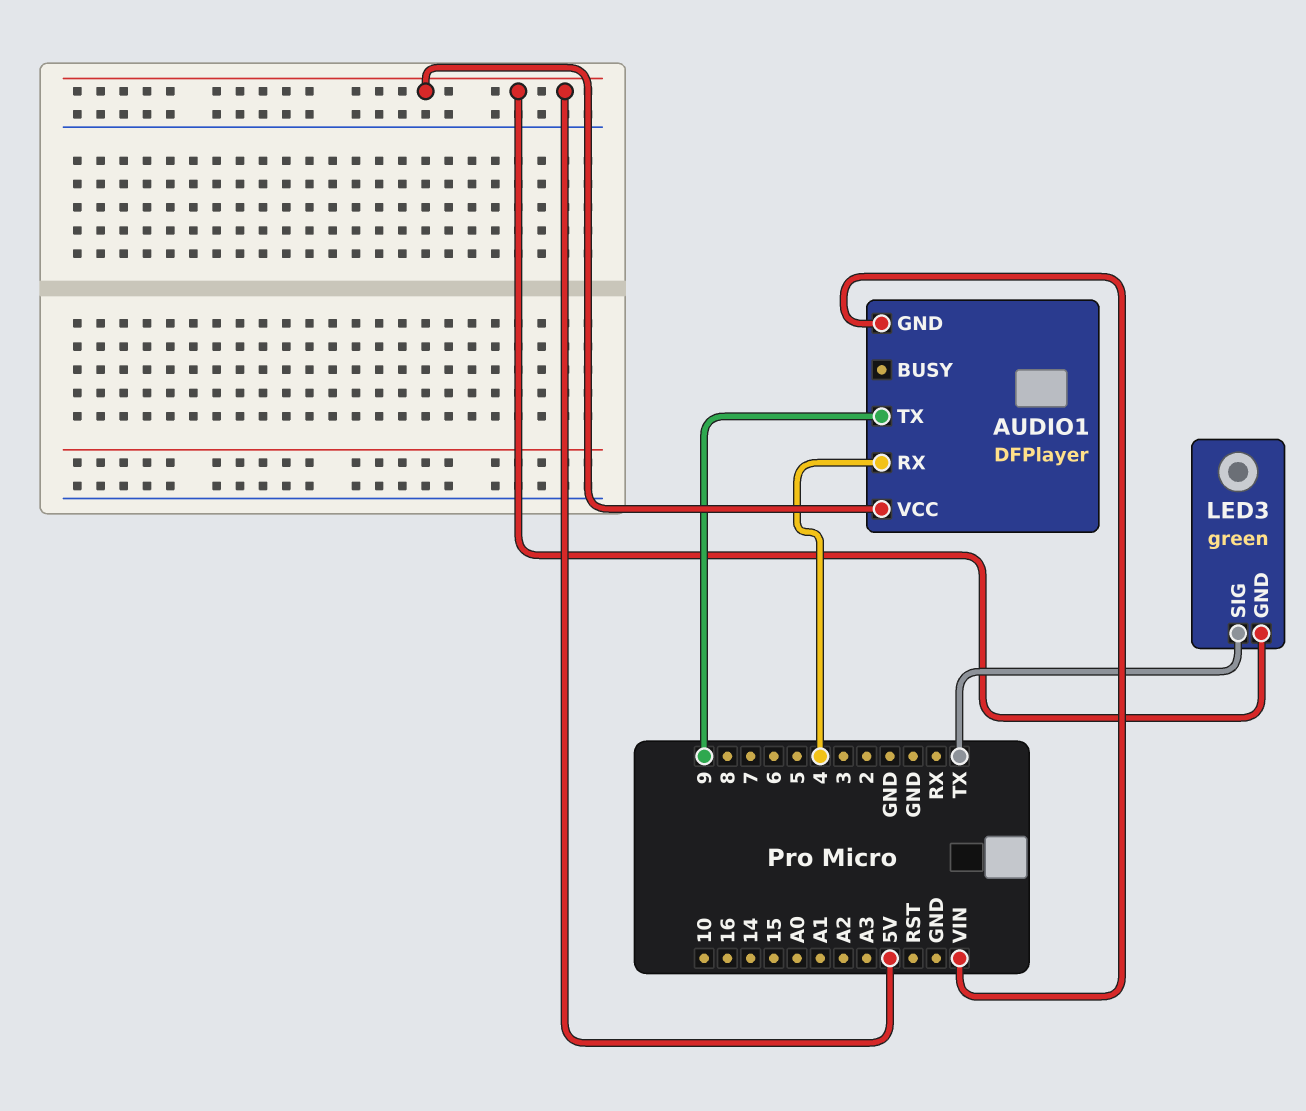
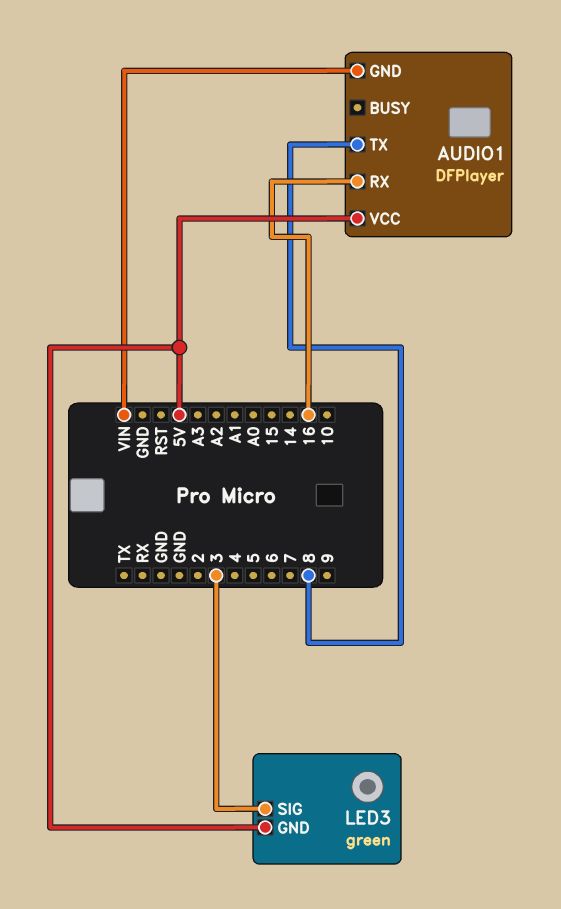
AUDIO1 pin RX: 4 -> 16
AUDIO1 pin TX: 9 -> 8
LED3 pin SIG: TX -> 3

